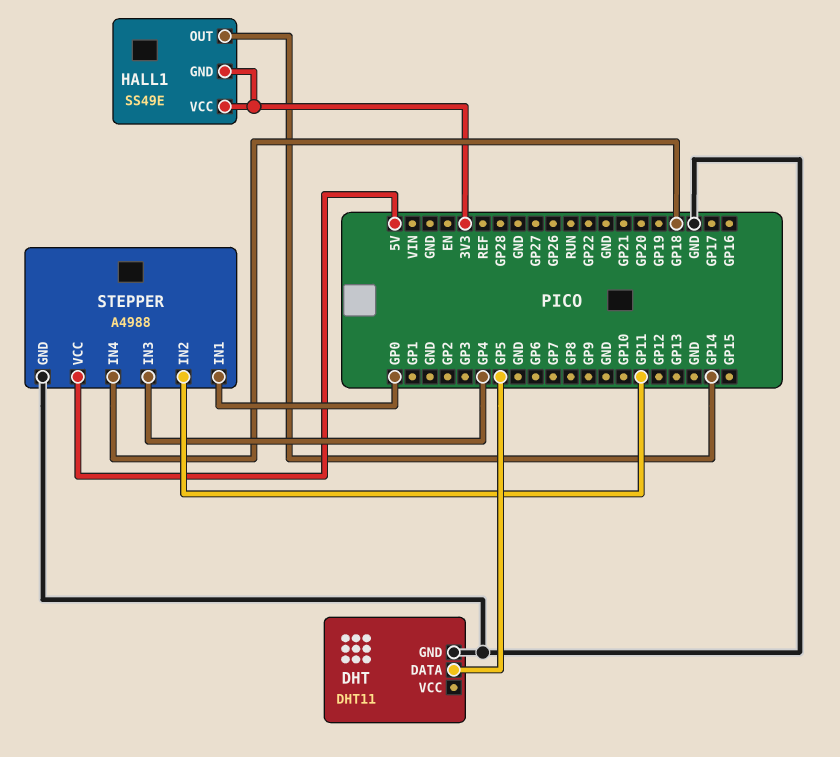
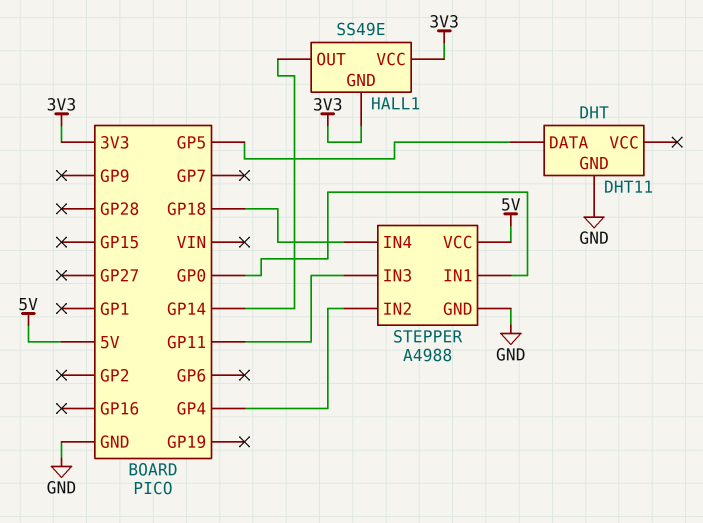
STEPPER pin IN2: GP11 -> GP4
STEPPER pin IN3: GP4 -> GP11

